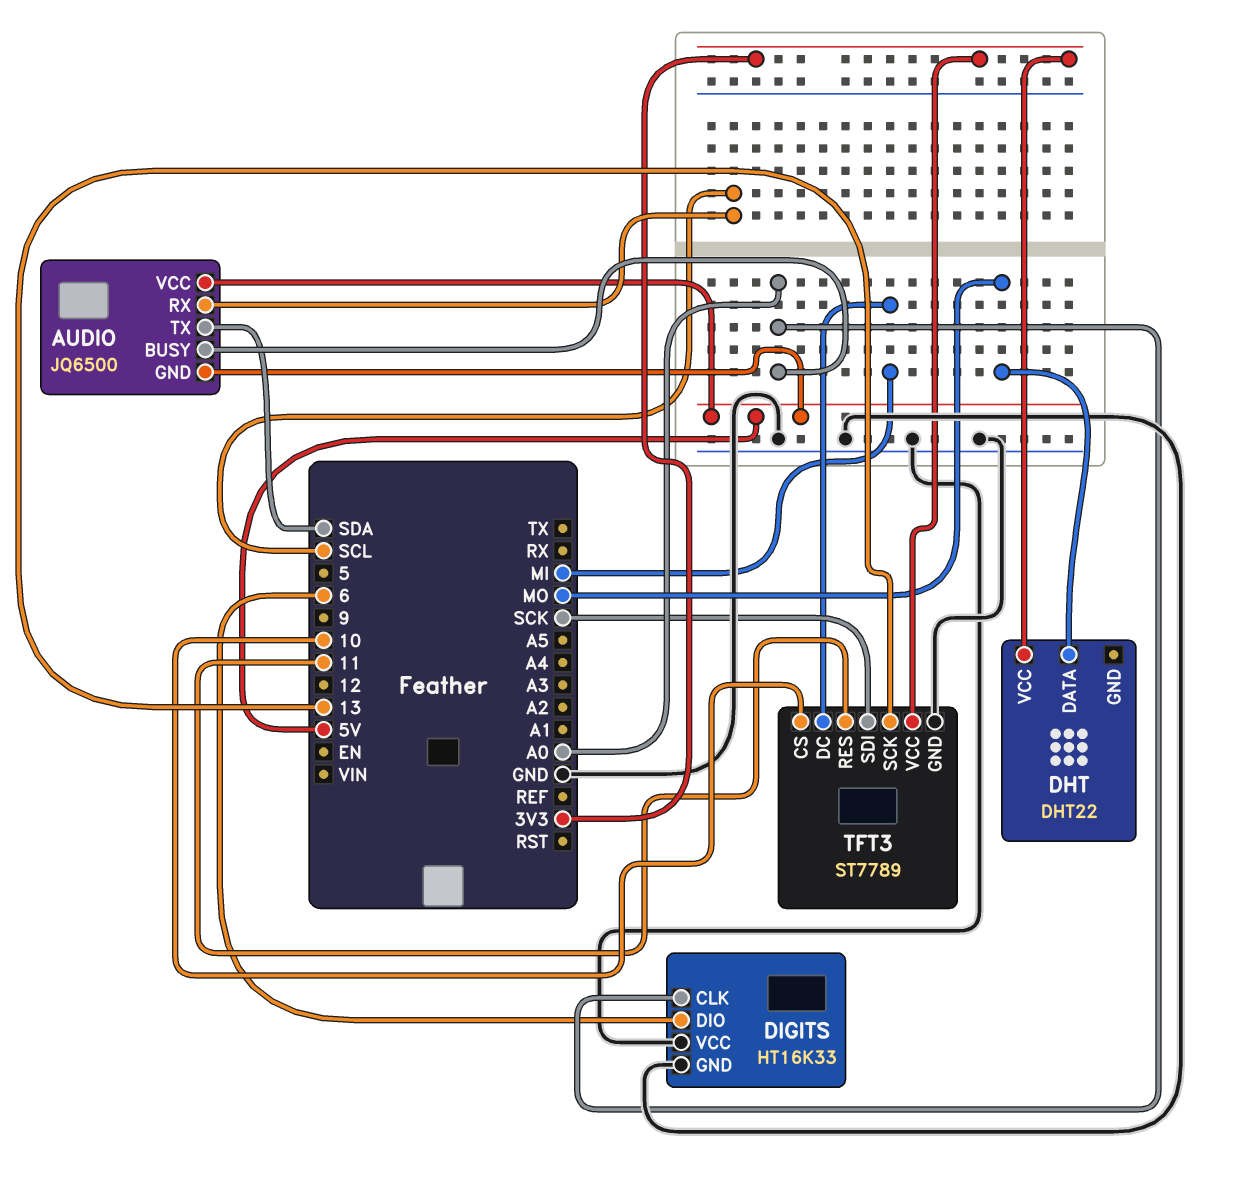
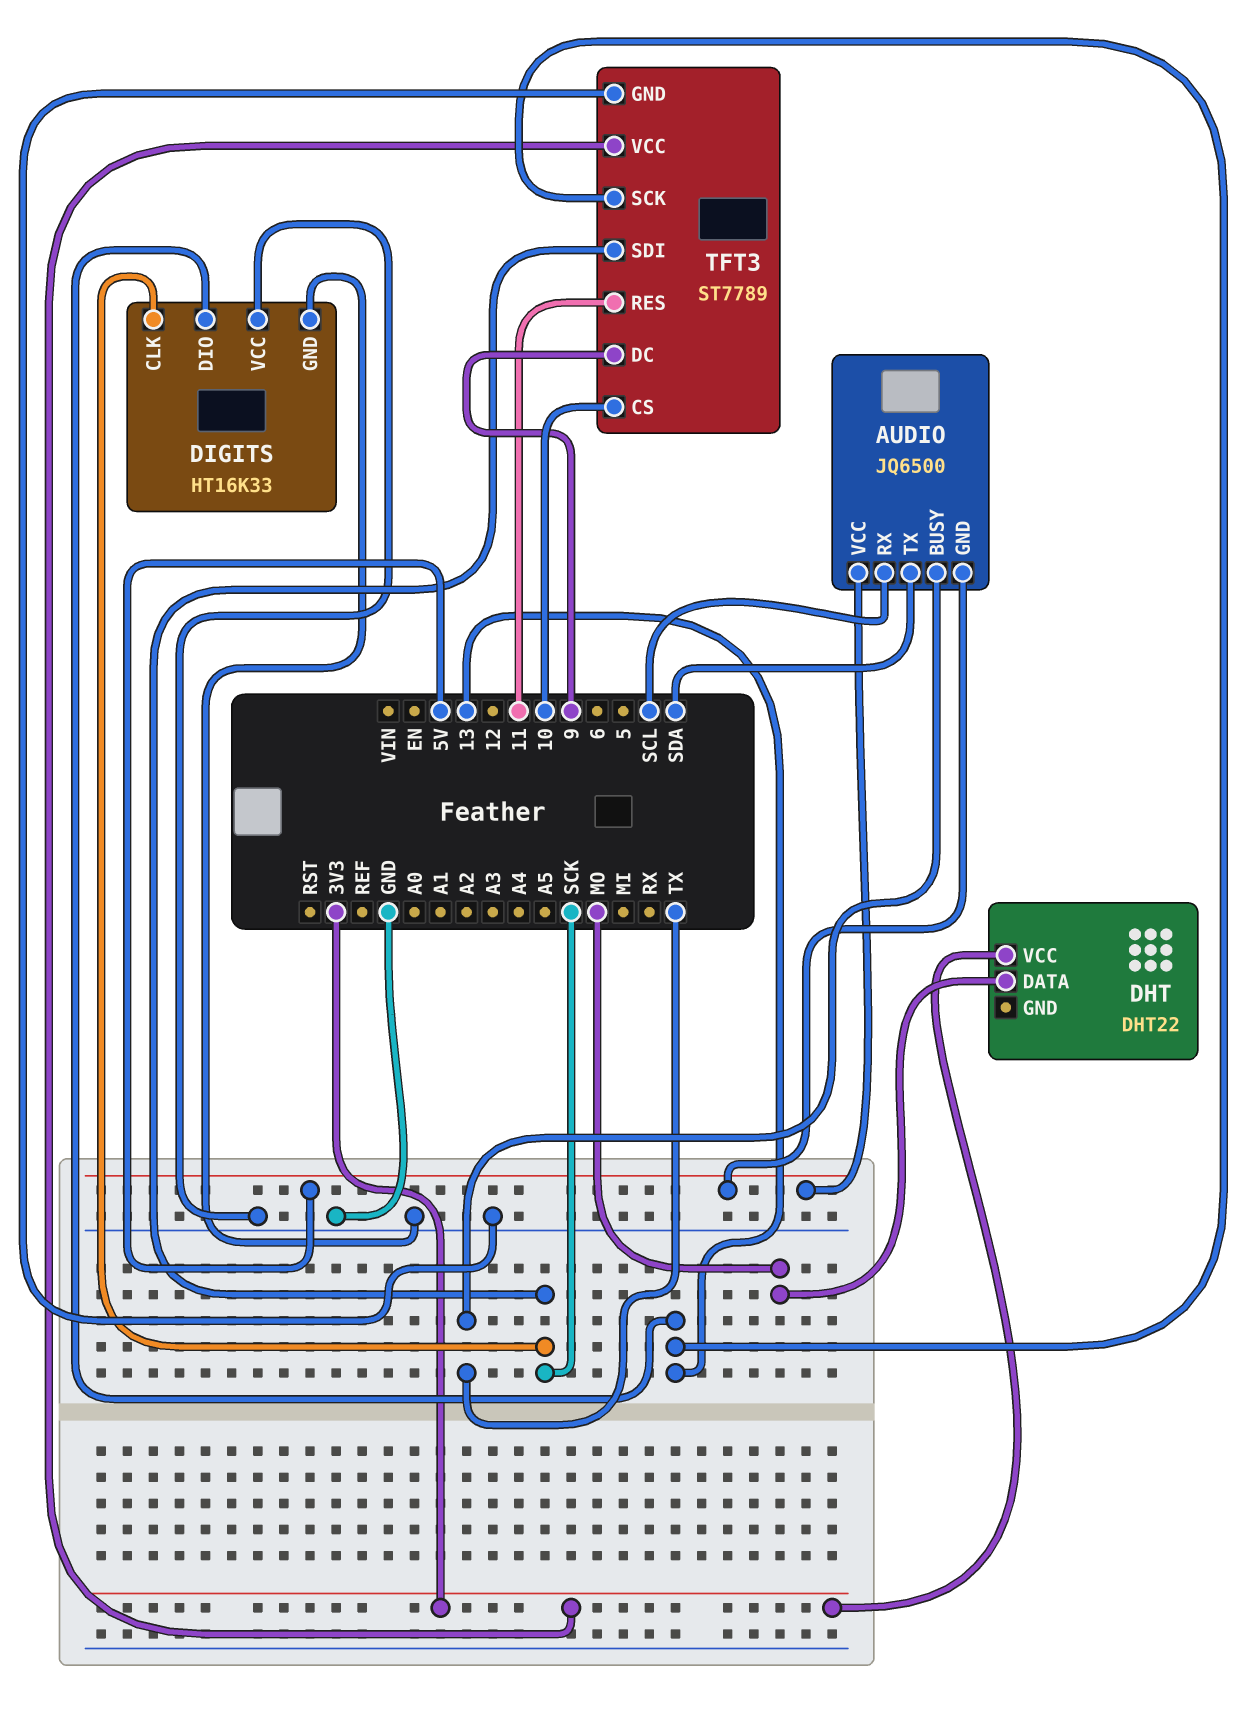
AUDIO pin BUSY: A0 -> TX
DIGITS pin CLK: A0 -> SCK
DIGITS pin DIO: 6 -> 13
TFT3 pin DC: MI -> 9

